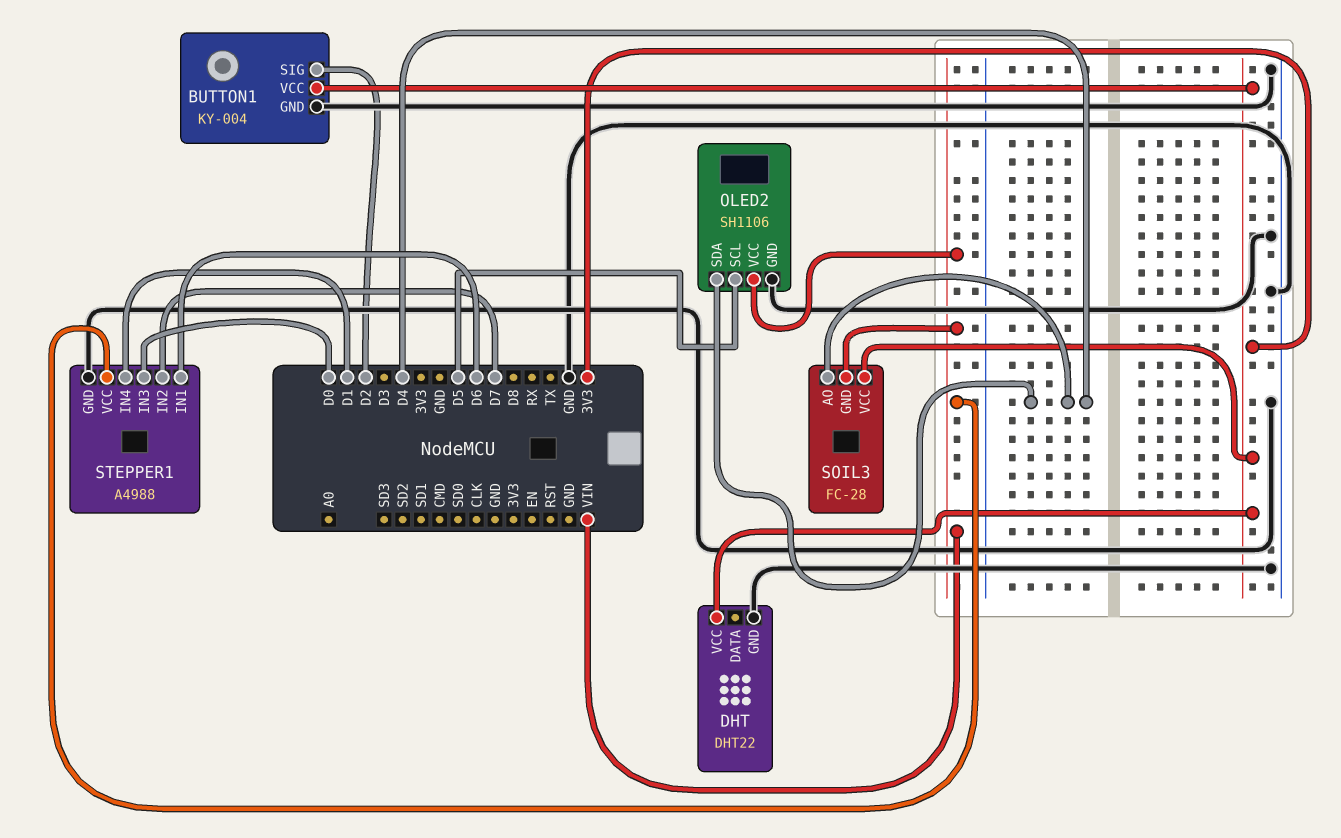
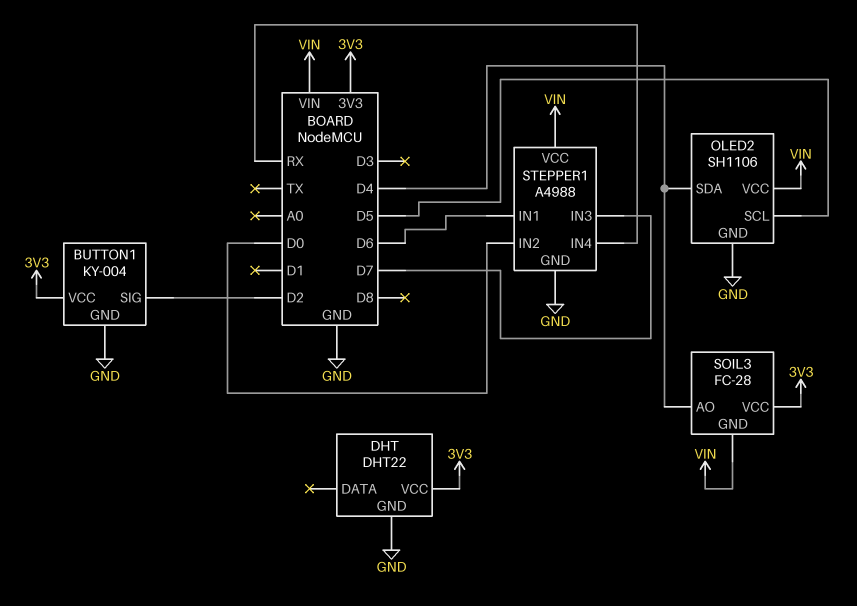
STEPPER1 pin IN2: D7 -> D0
STEPPER1 pin IN3: D0 -> D7
STEPPER1 pin IN4: D1 -> RX

